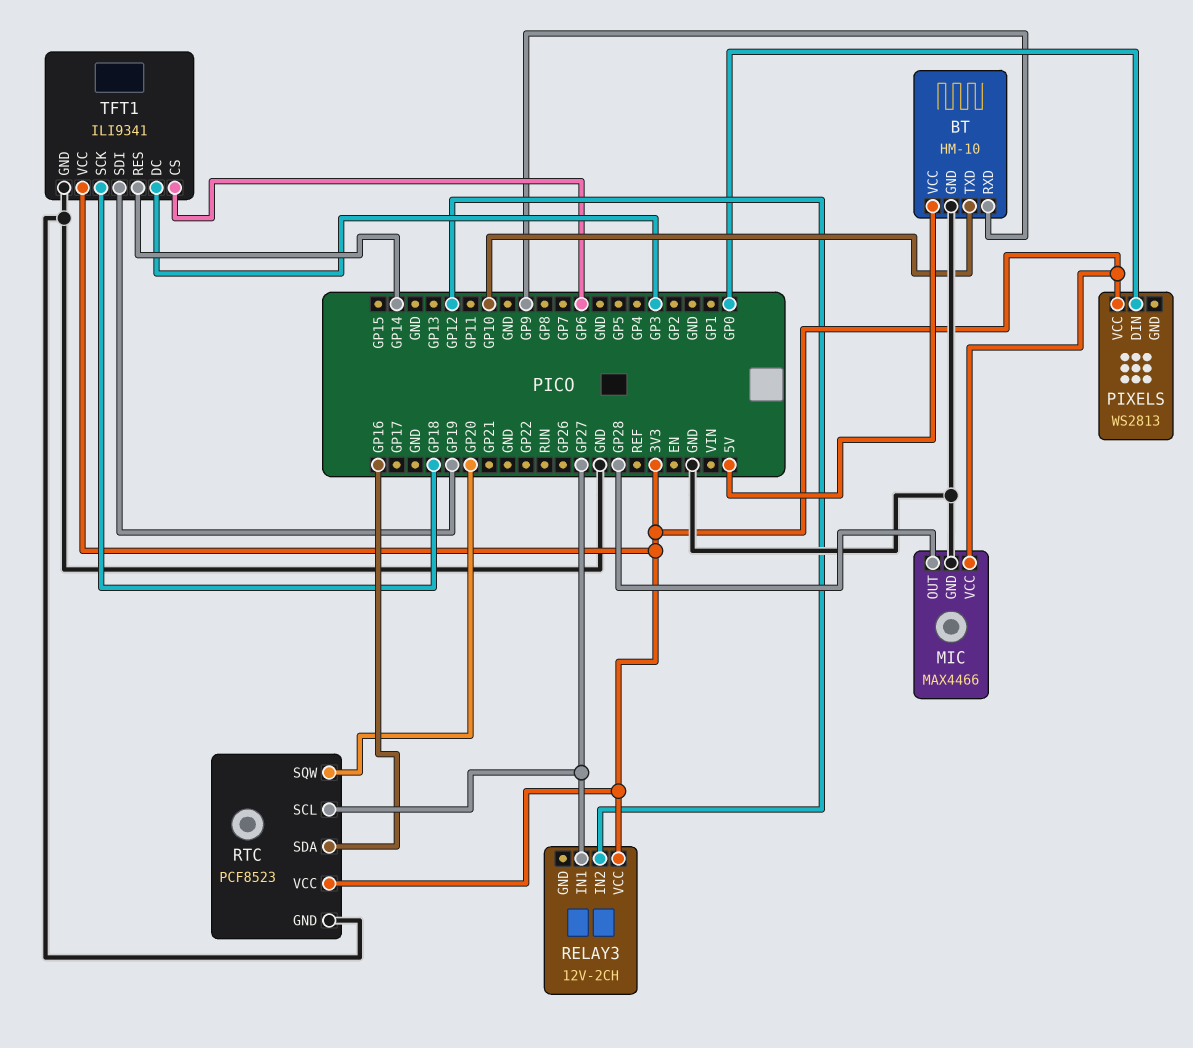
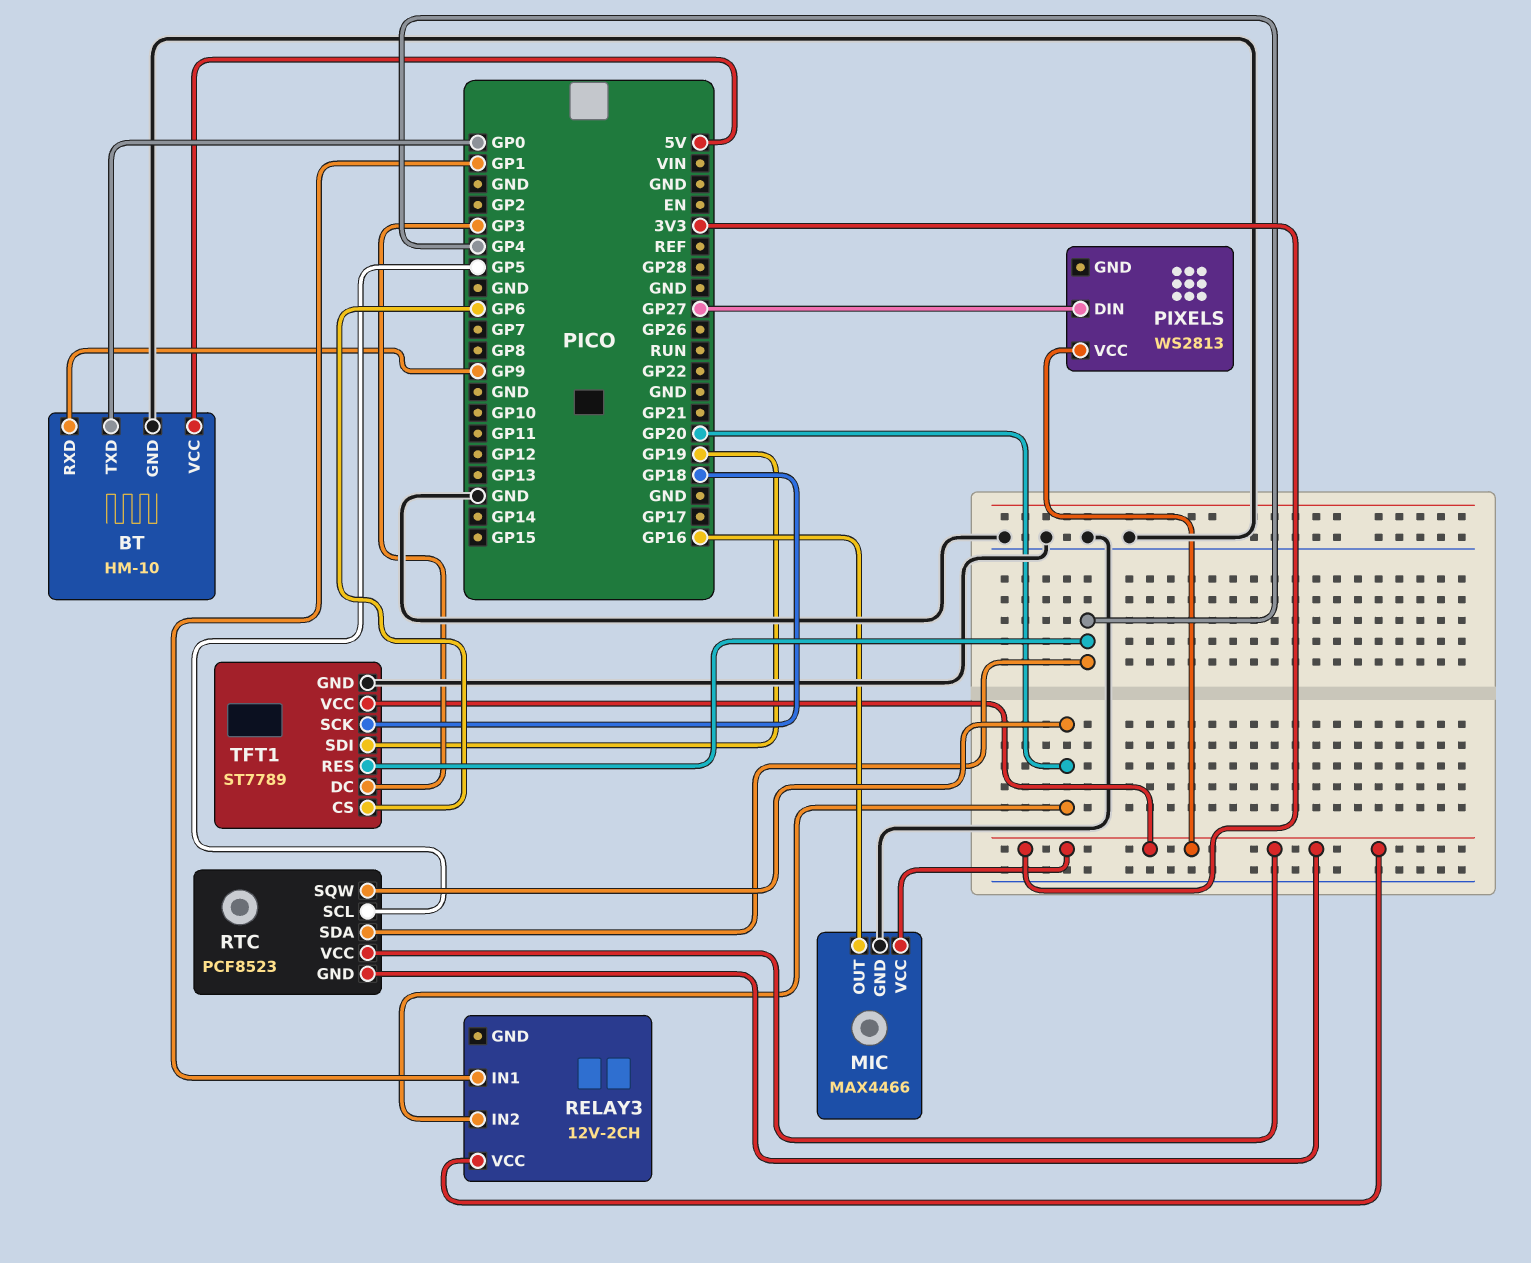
BT pin TXD: GP10 -> GP0
MIC pin OUT: GP28 -> GP16
PIXELS pin DIN: GP0 -> GP27
RELAY3 pin IN1: GP27 -> GP1
RELAY3 pin IN2: GP12 -> GP20
RTC pin GND: GND -> 3V3
RTC pin SCL: GP27 -> GP5
RTC pin SDA: GP16 -> GP4
TFT1: ILI9341 -> ST7789
TFT1 pin RES: GP14 -> GP4

